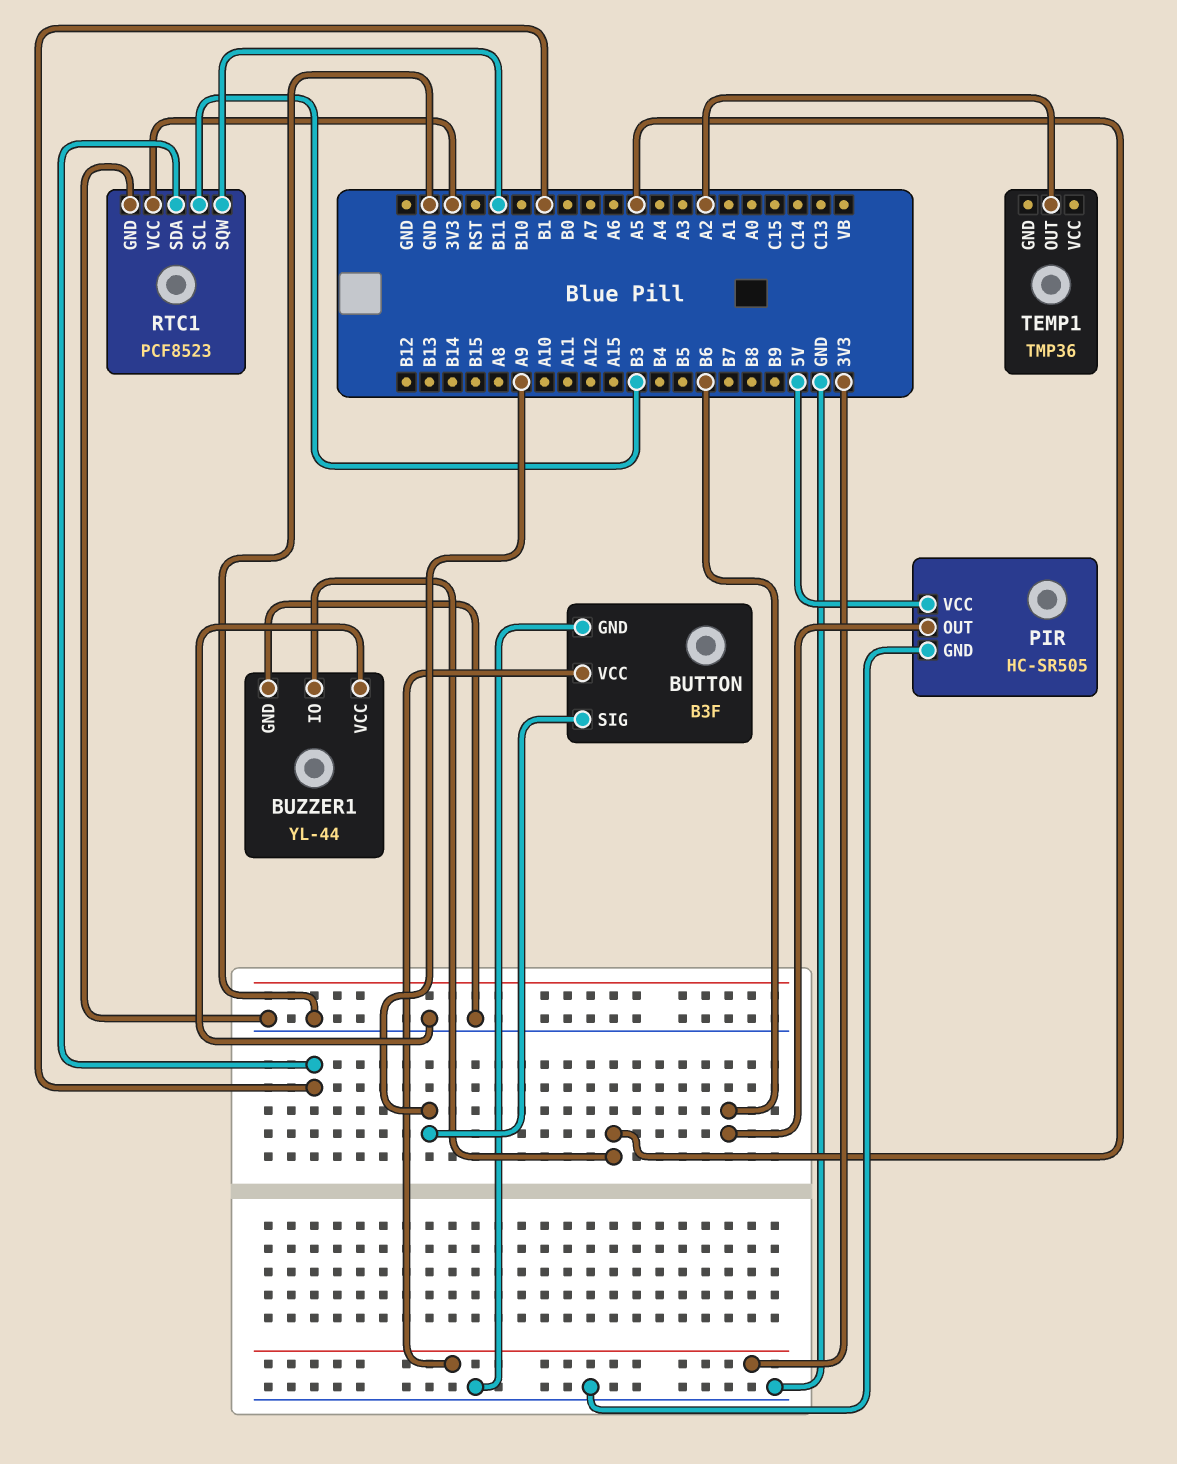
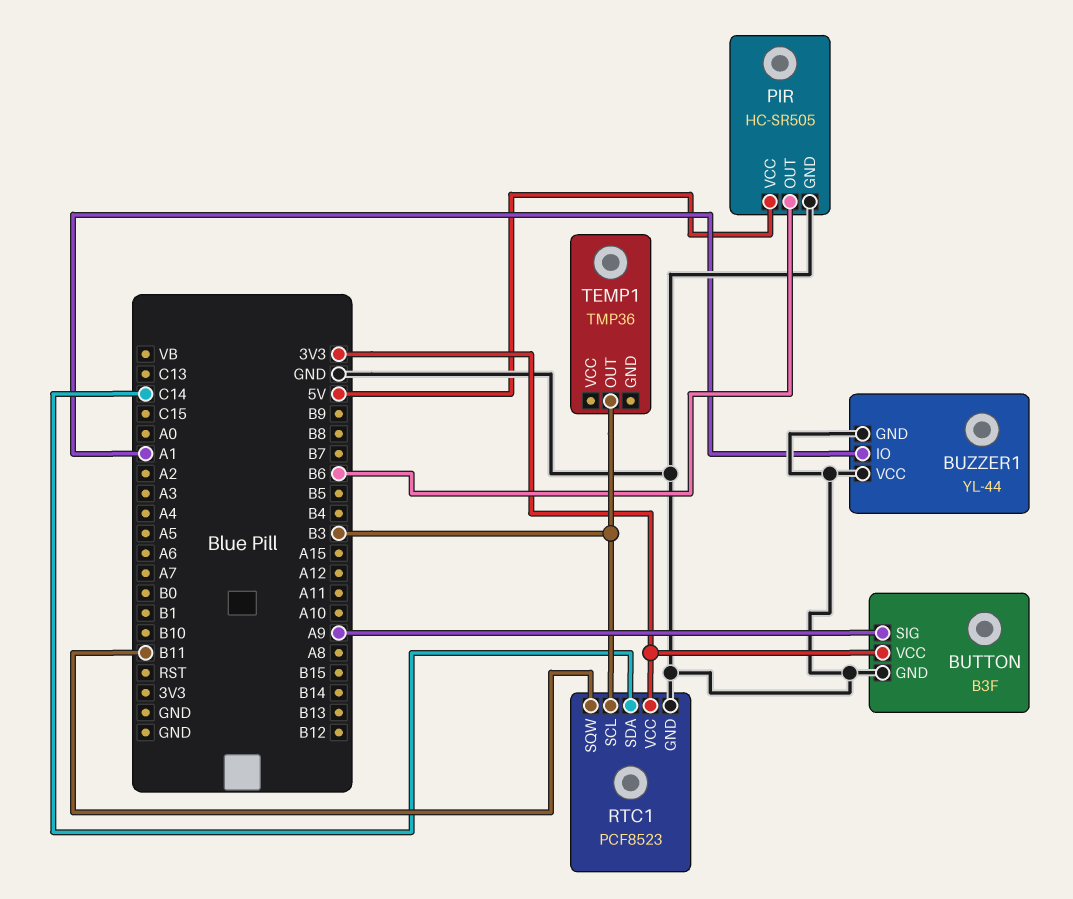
BUZZER1 pin IO: A5 -> A1
RTC1 pin SDA: B1 -> C14
TEMP1 pin OUT: A2 -> B3

